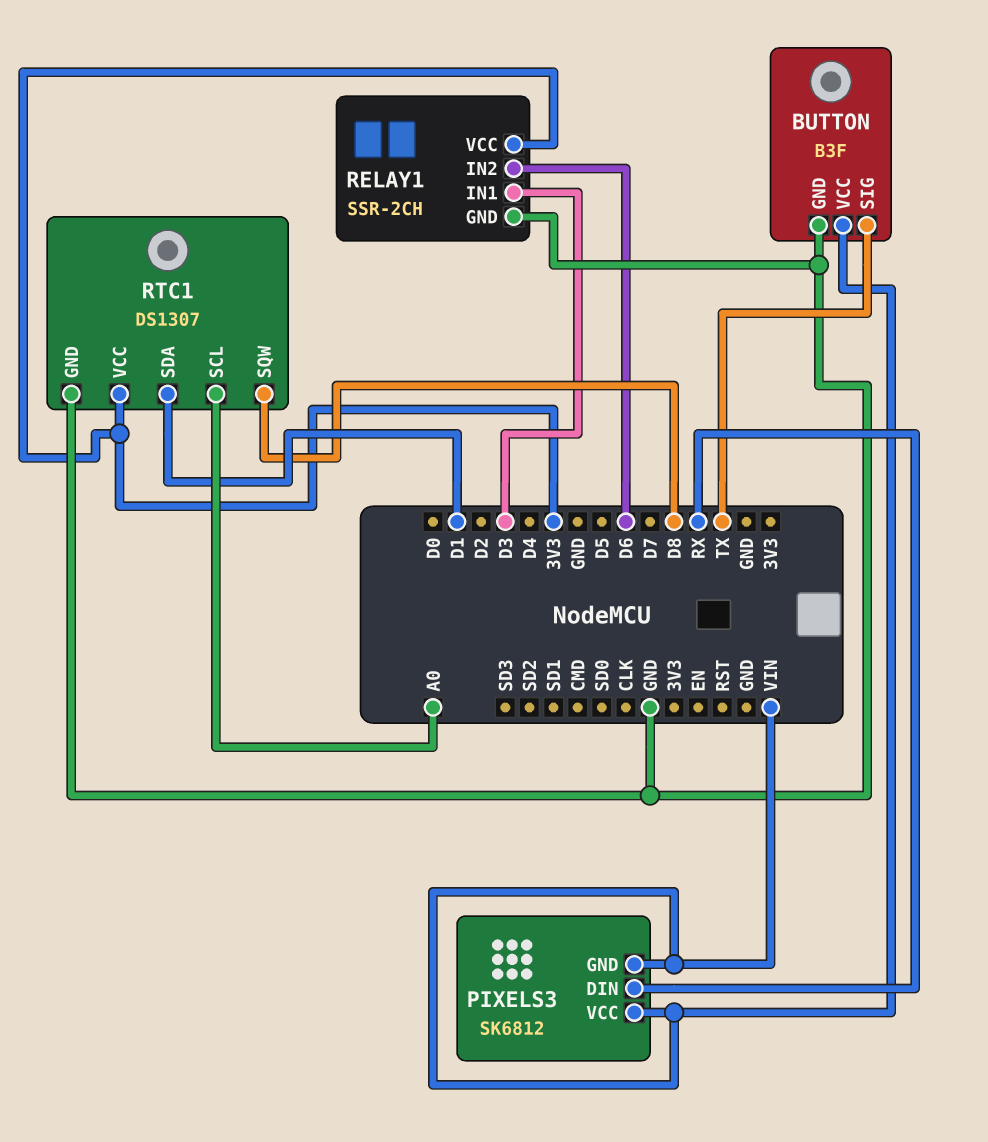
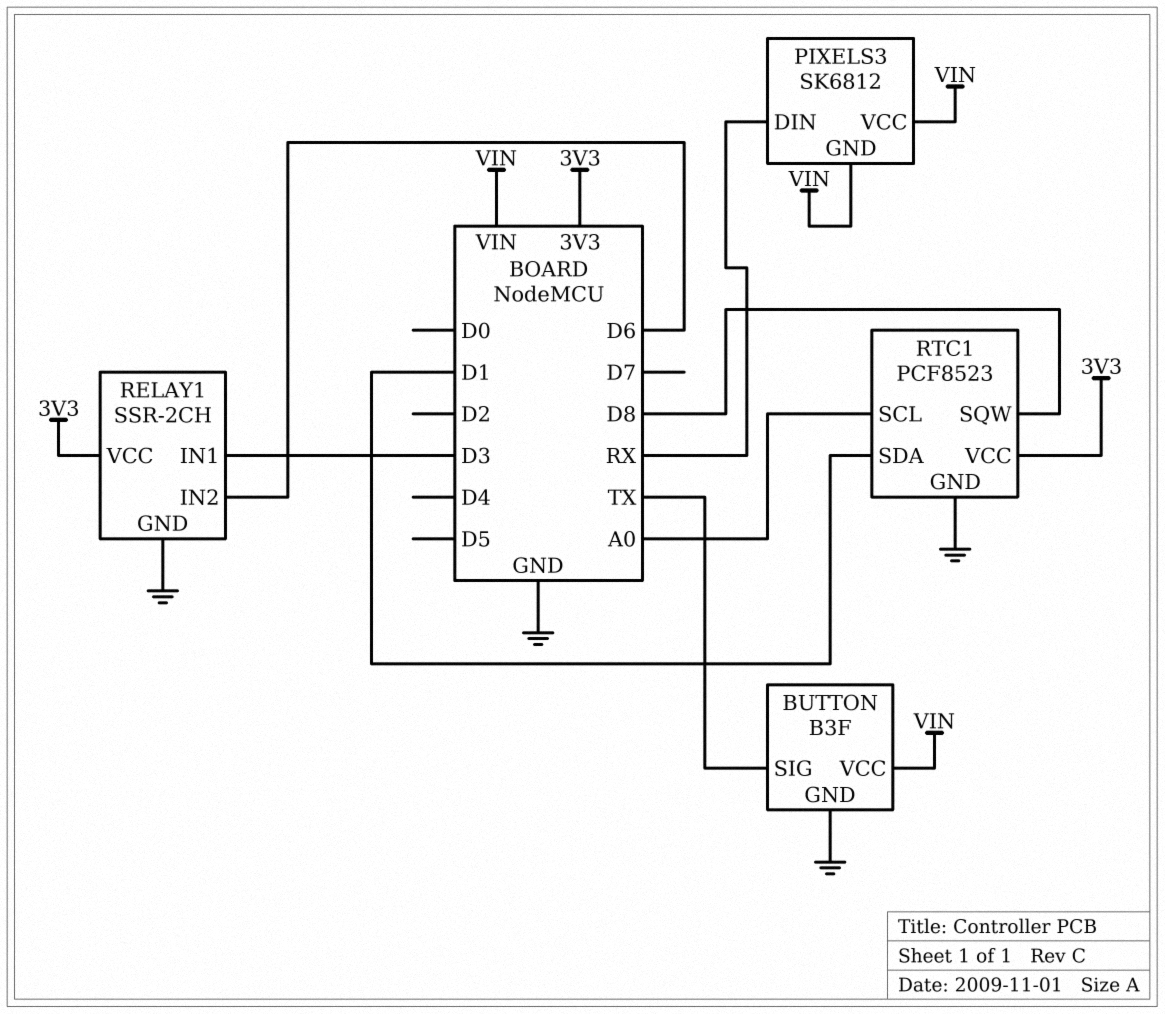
RTC1: DS1307 -> PCF8523

